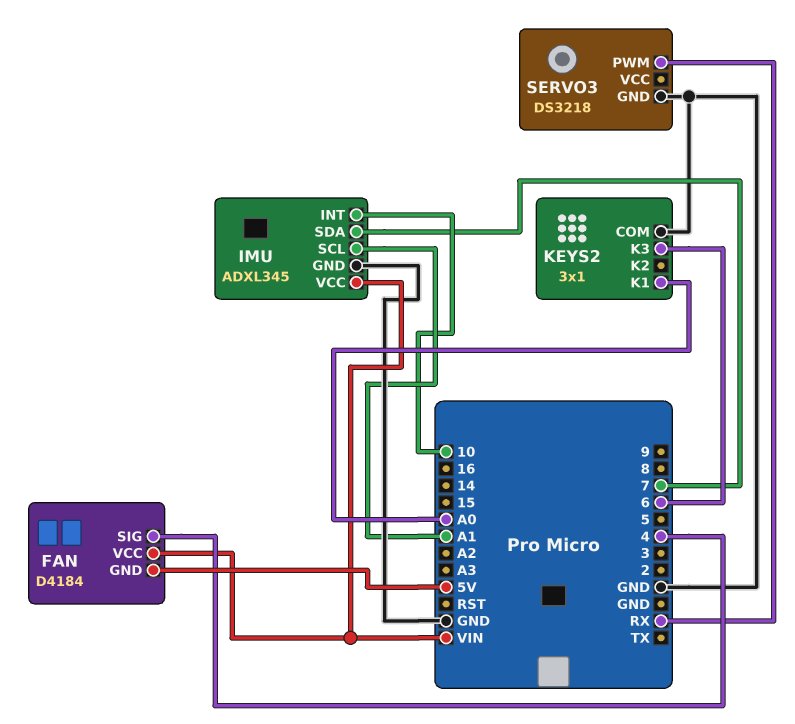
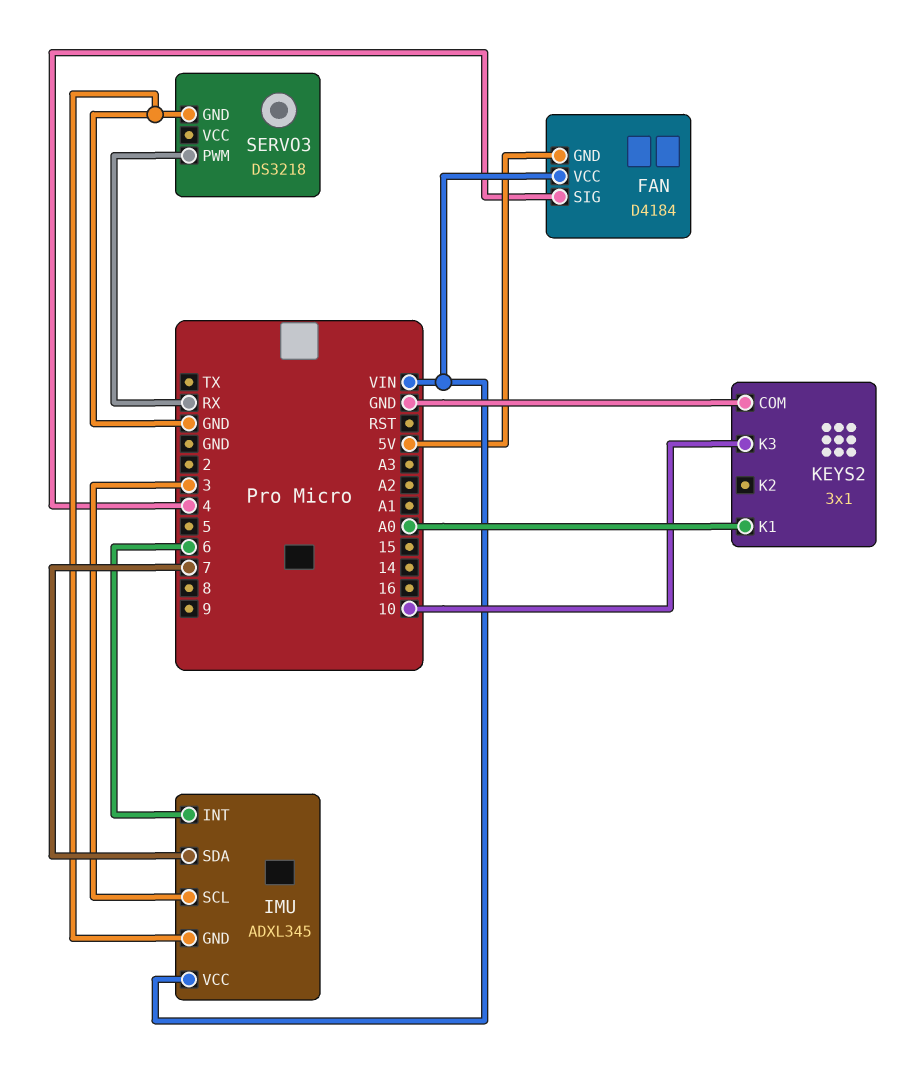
IMU pin INT: 10 -> 6
IMU pin SCL: A1 -> 3
KEYS2 pin K3: 6 -> 10

